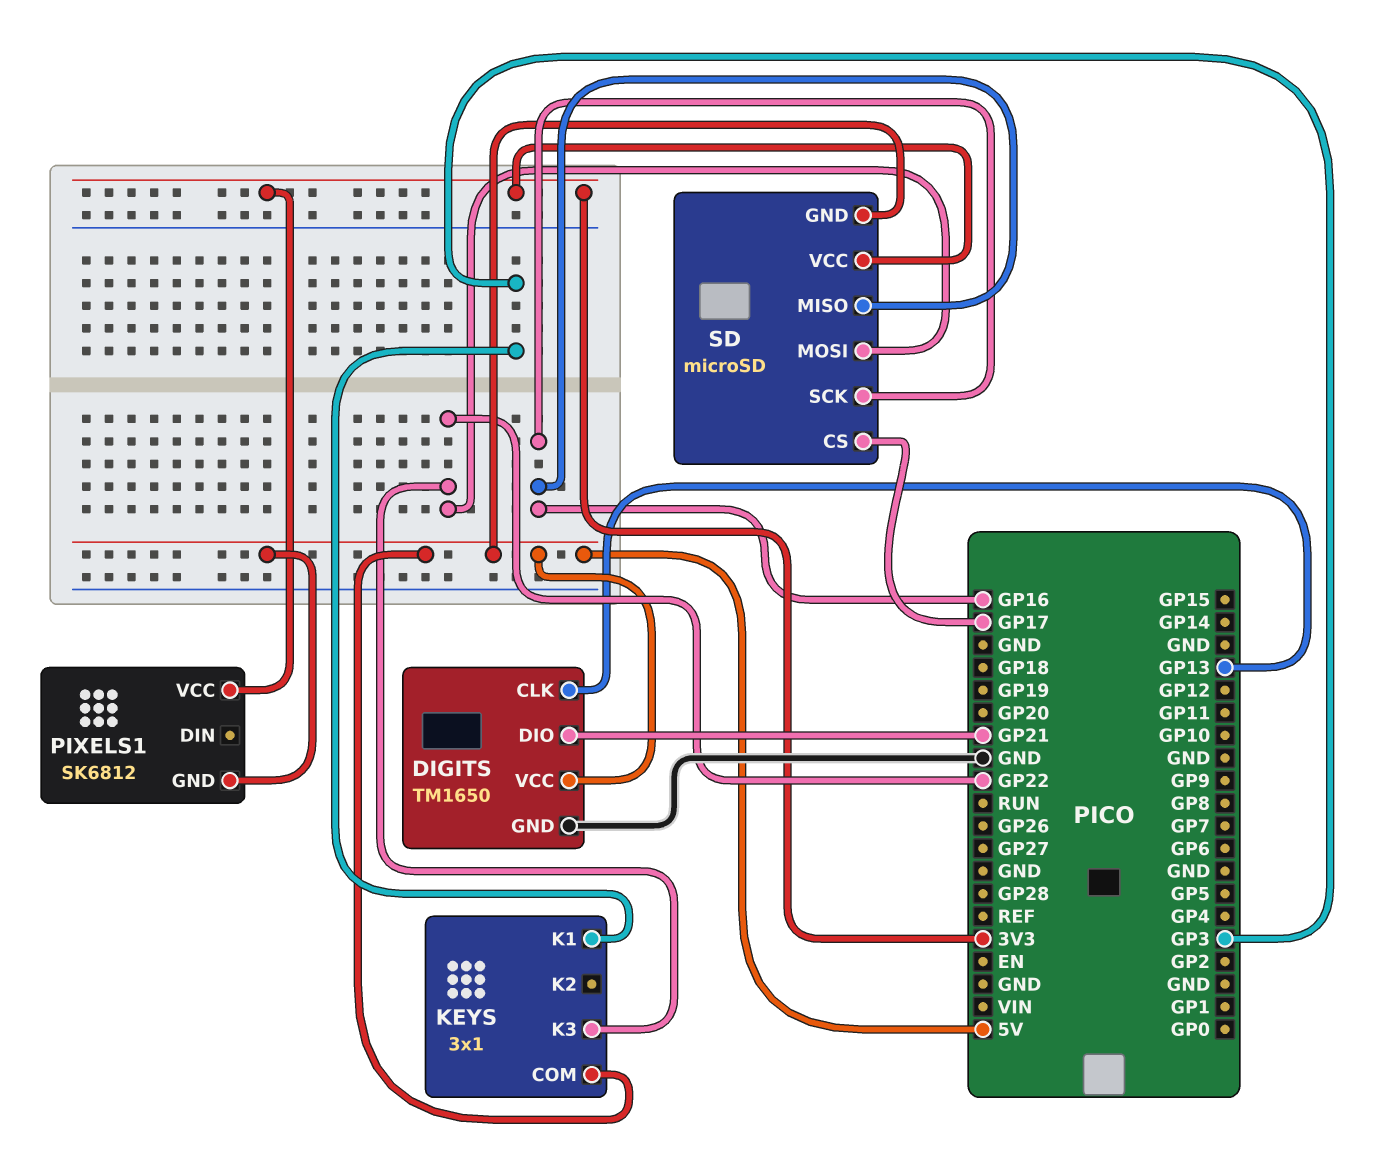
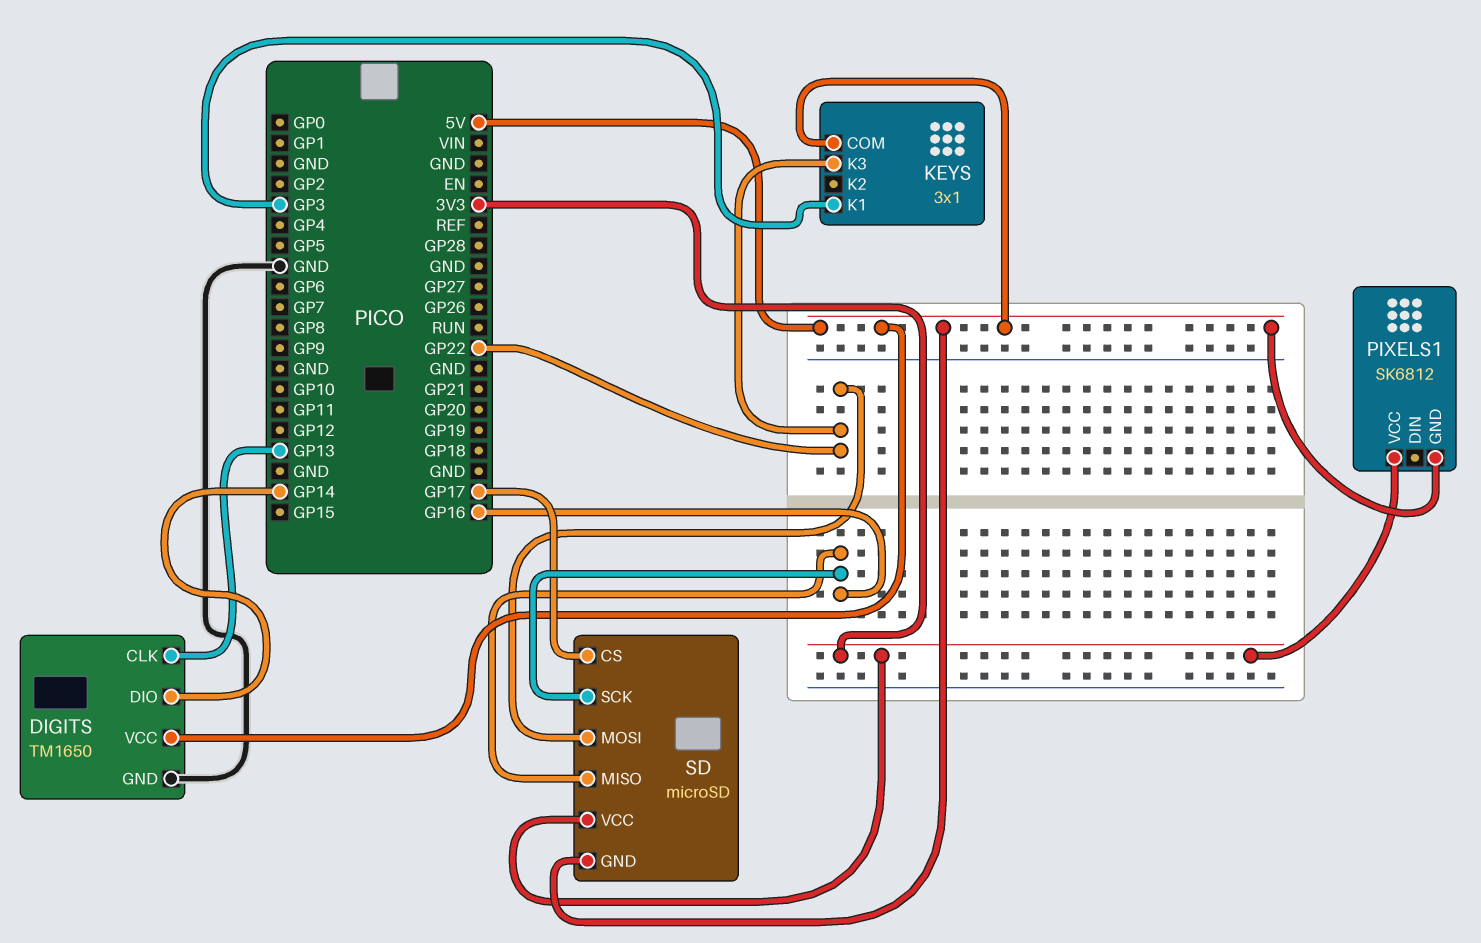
DIGITS pin DIO: GP21 -> GP14

